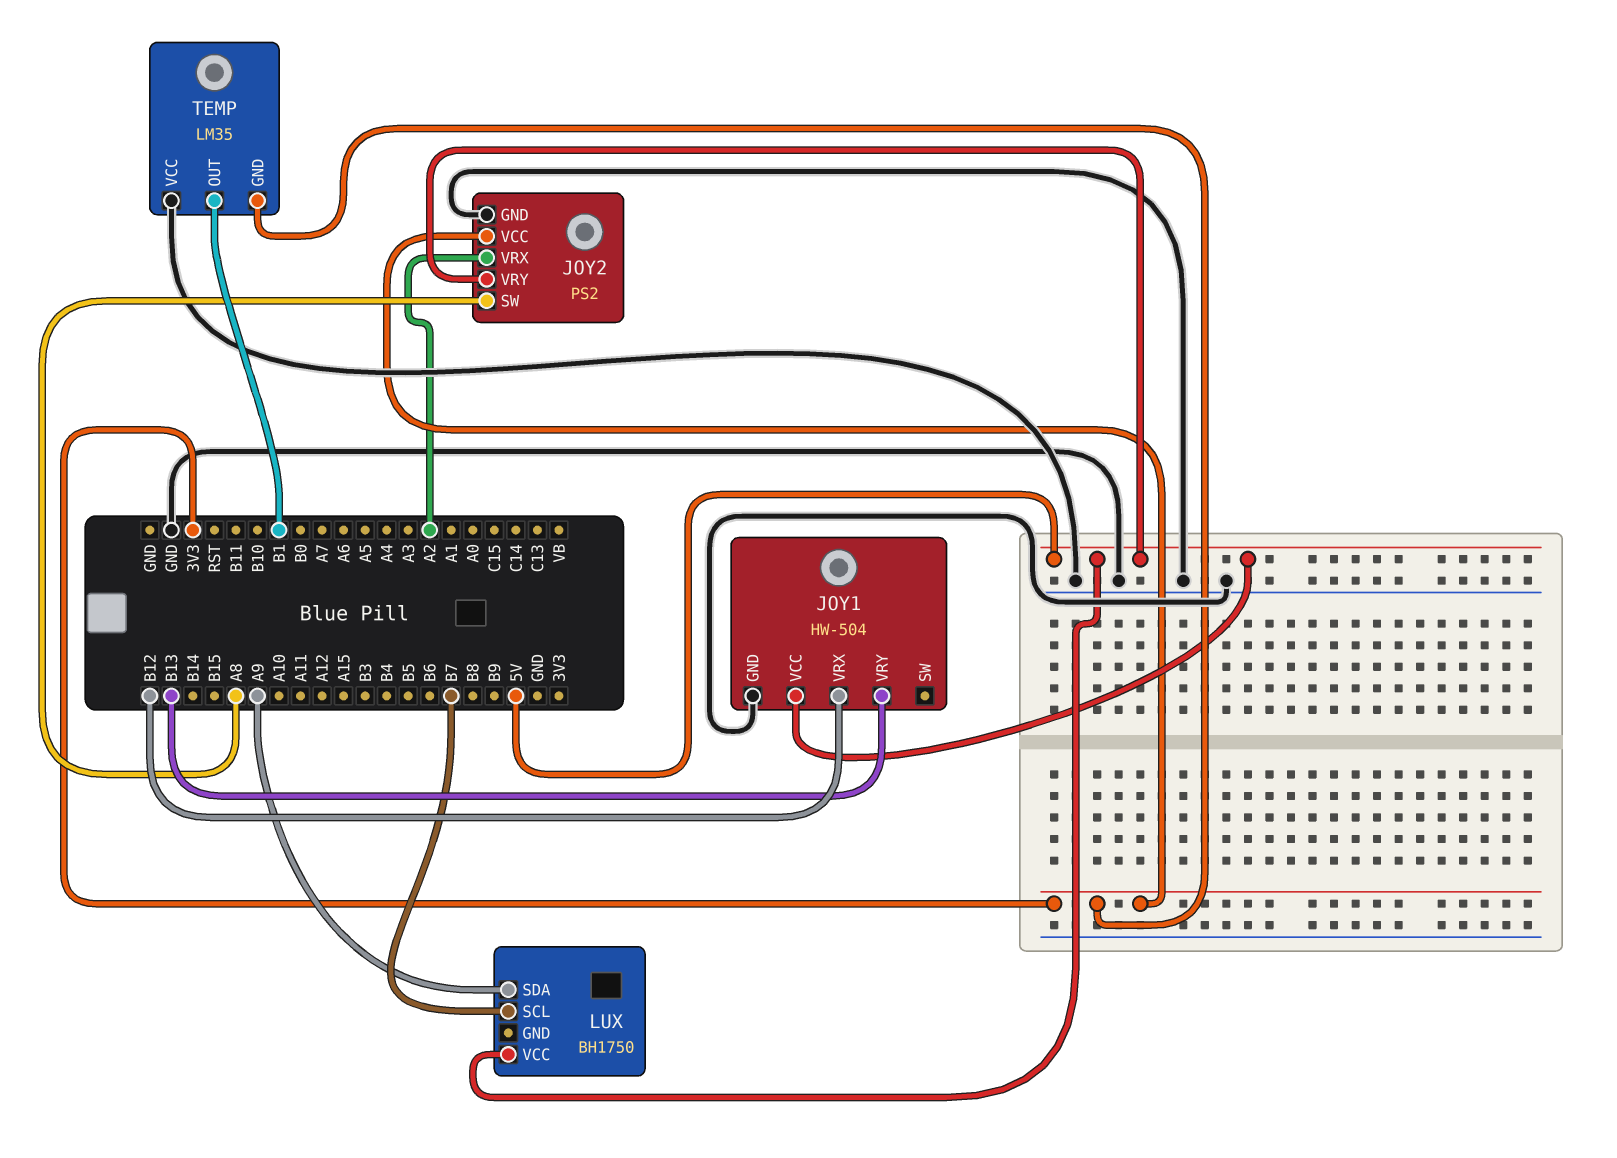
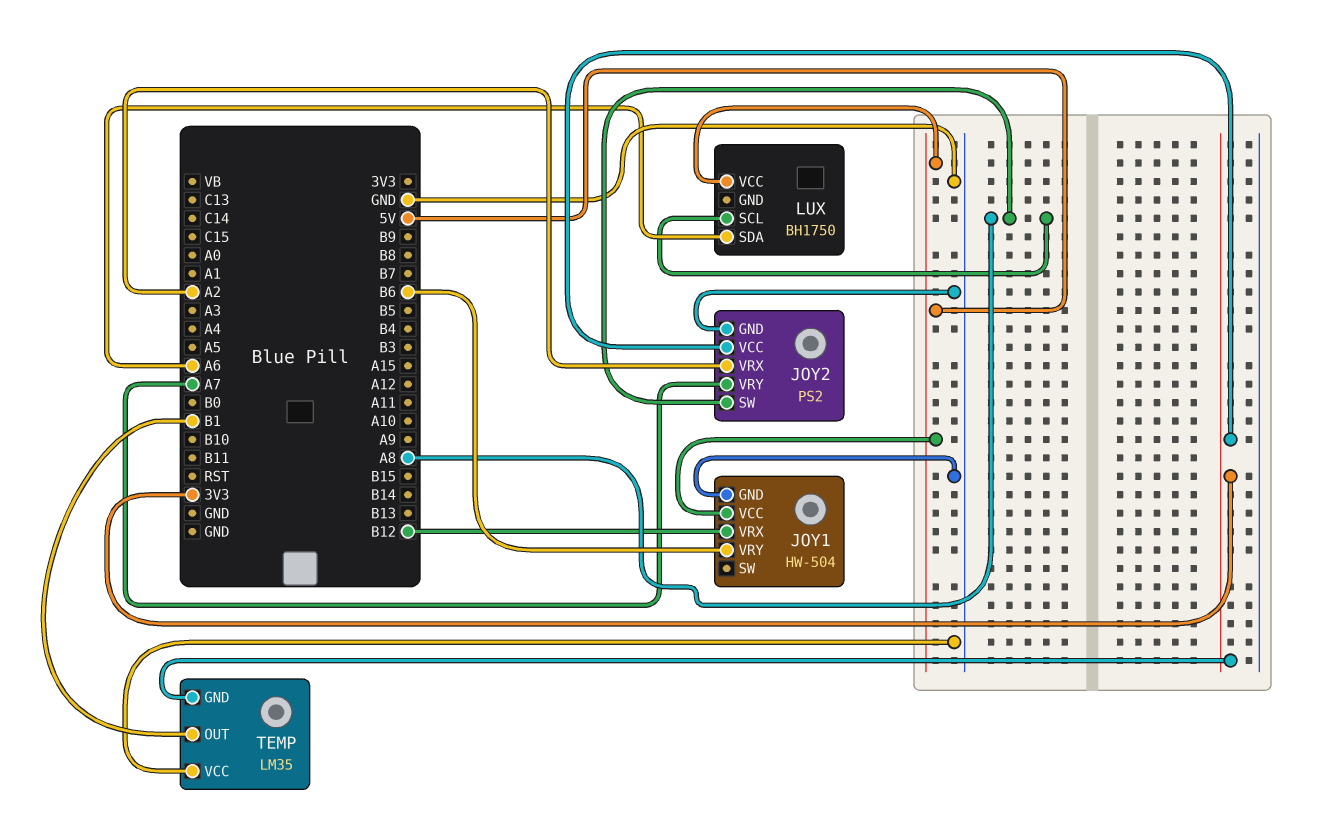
JOY1 pin VRY: B13 -> B6
JOY2 pin VRY: 5V -> A7
LUX pin SCL: B7 -> A8
LUX pin SDA: A9 -> A6

